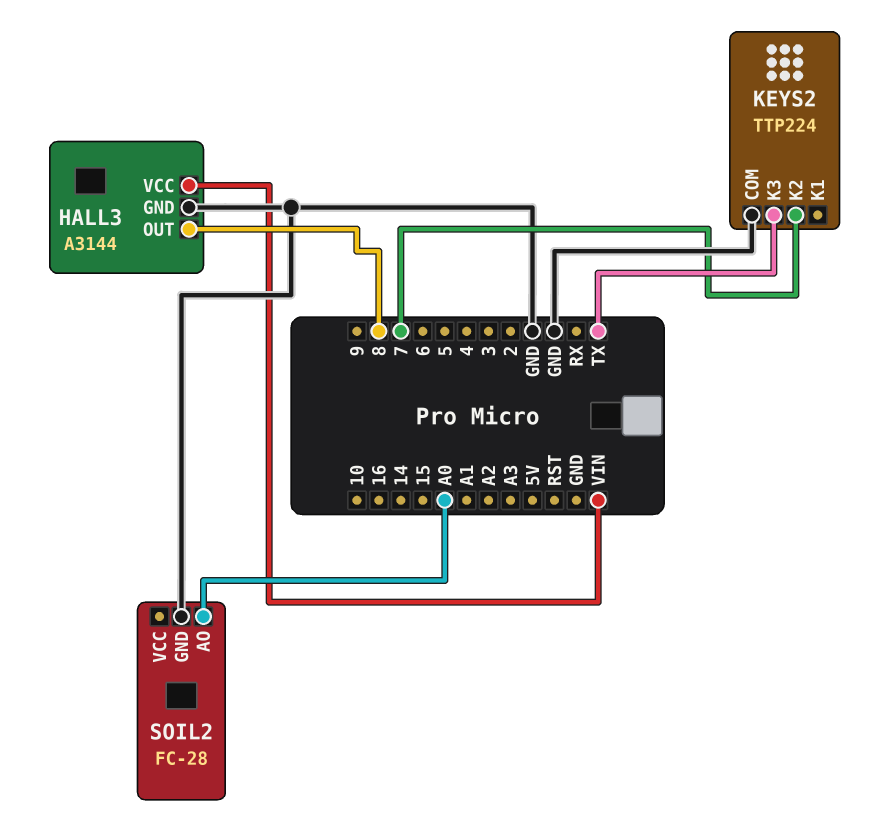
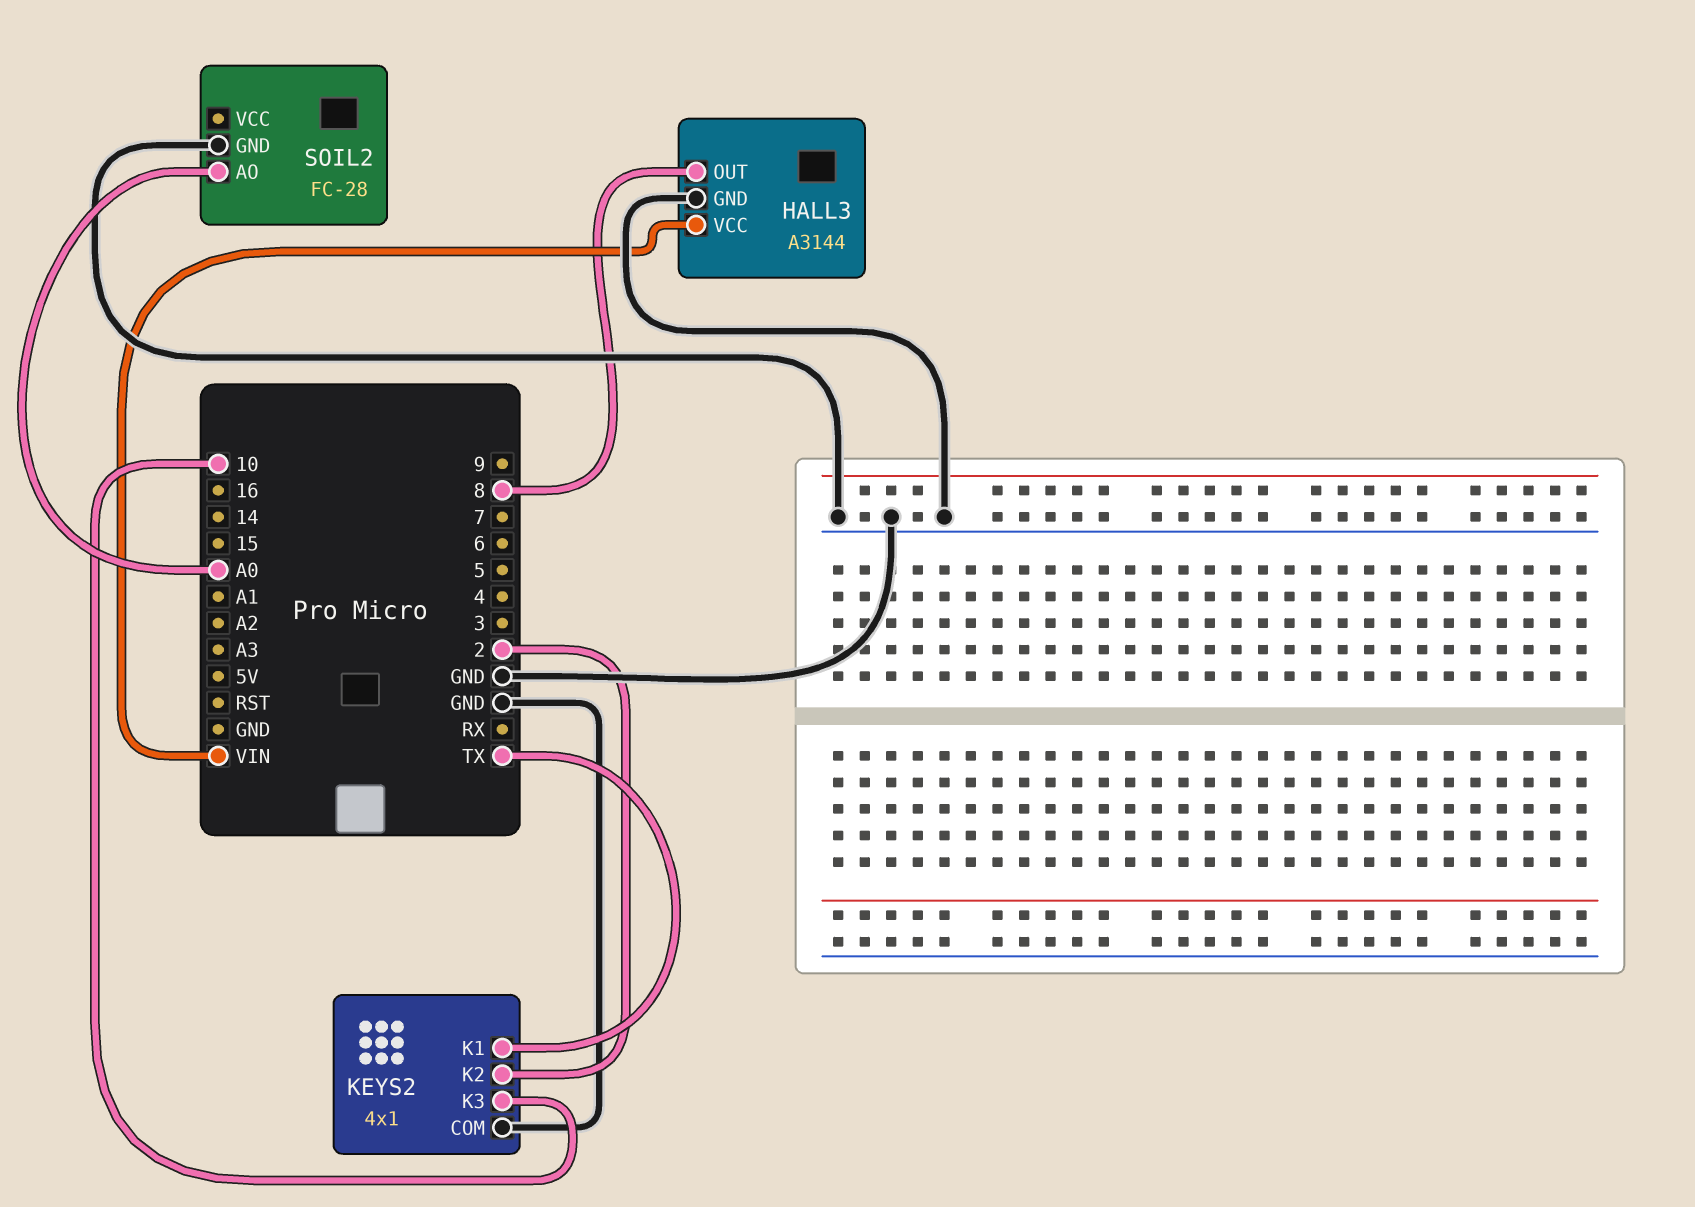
KEYS2: TTP224 -> 4x1
KEYS2 pin K1: none -> TX
KEYS2 pin K2: 7 -> 2
KEYS2 pin K3: TX -> 10

